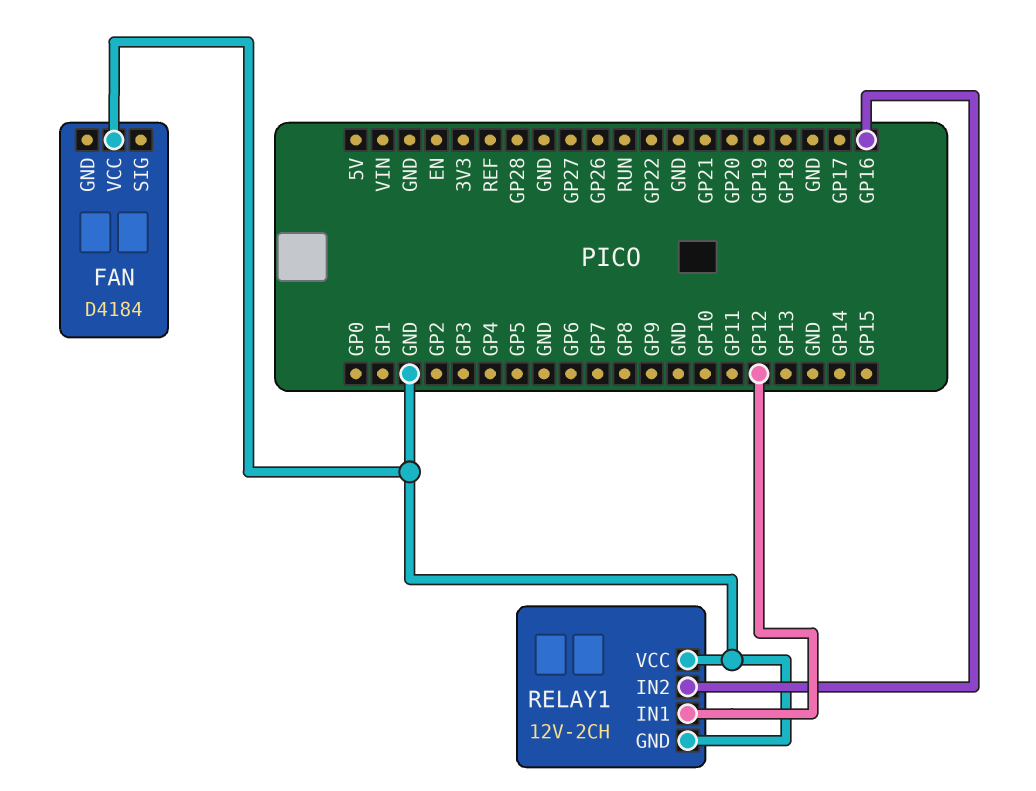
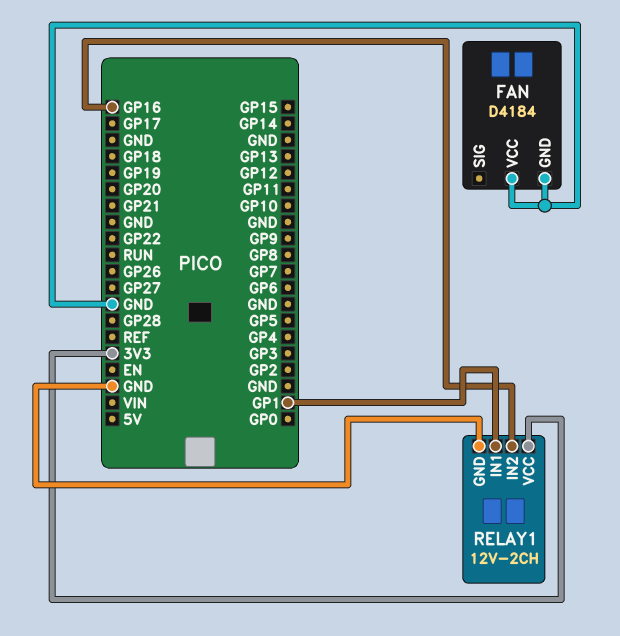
FAN pin GND: none -> GND
RELAY1 pin IN1: GP12 -> GP1
RELAY1 pin VCC: GND -> 3V3

